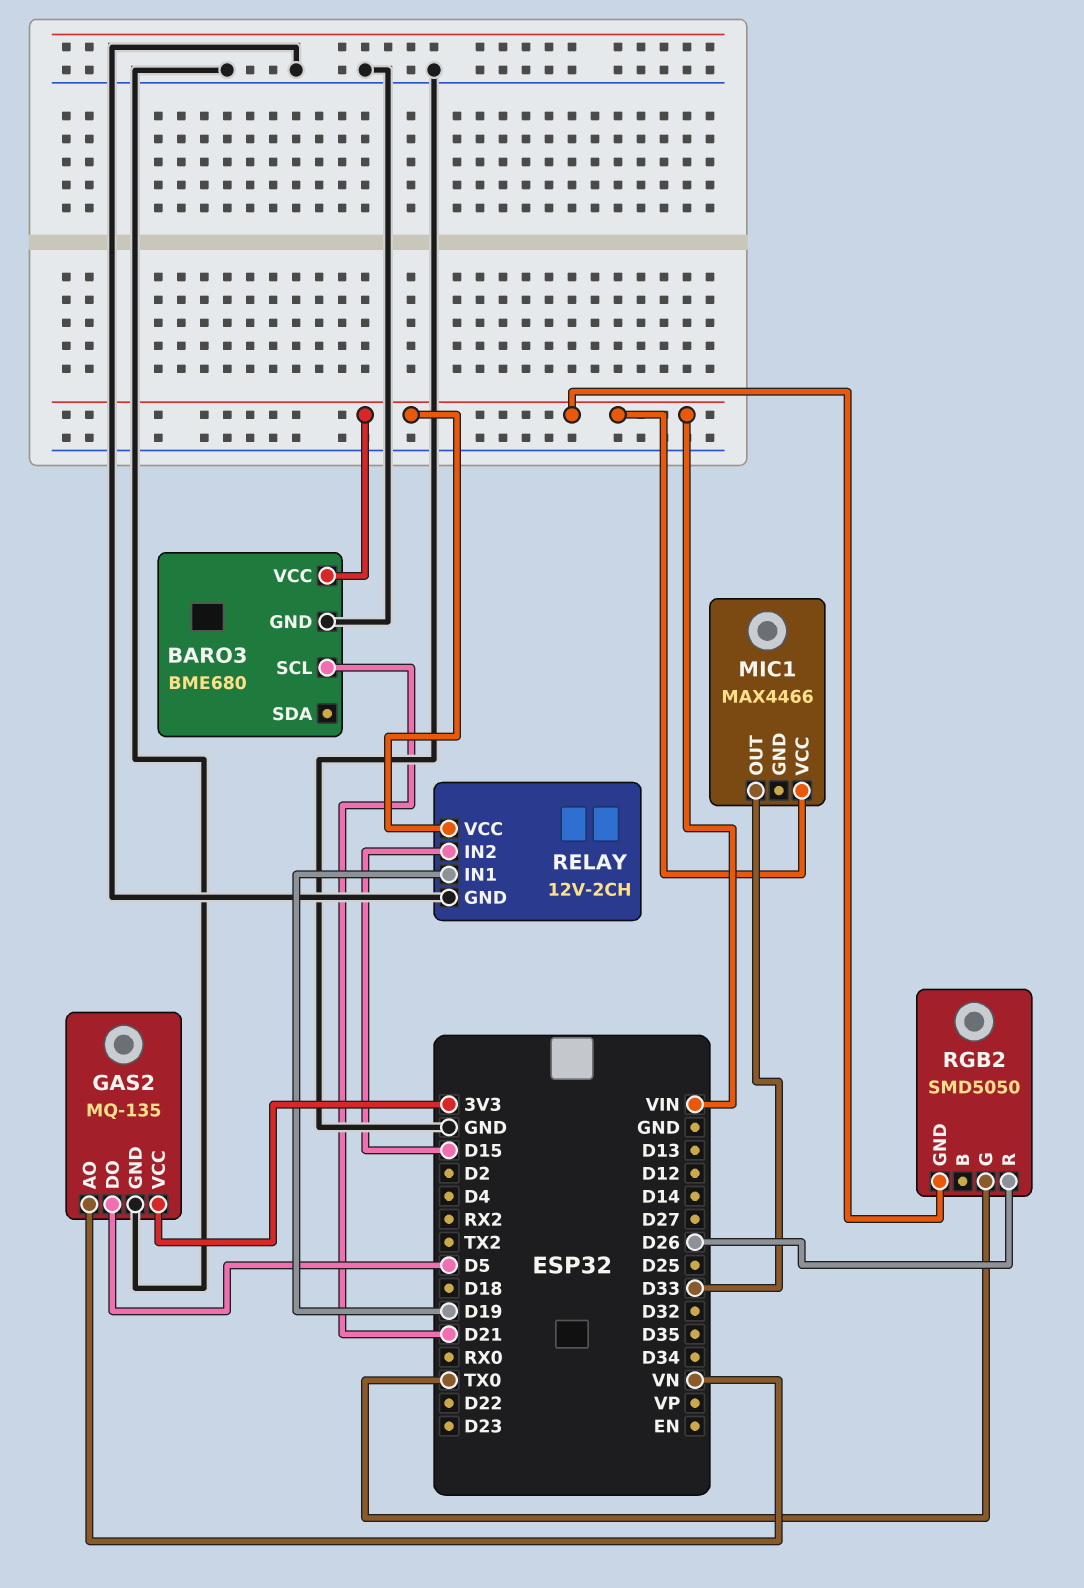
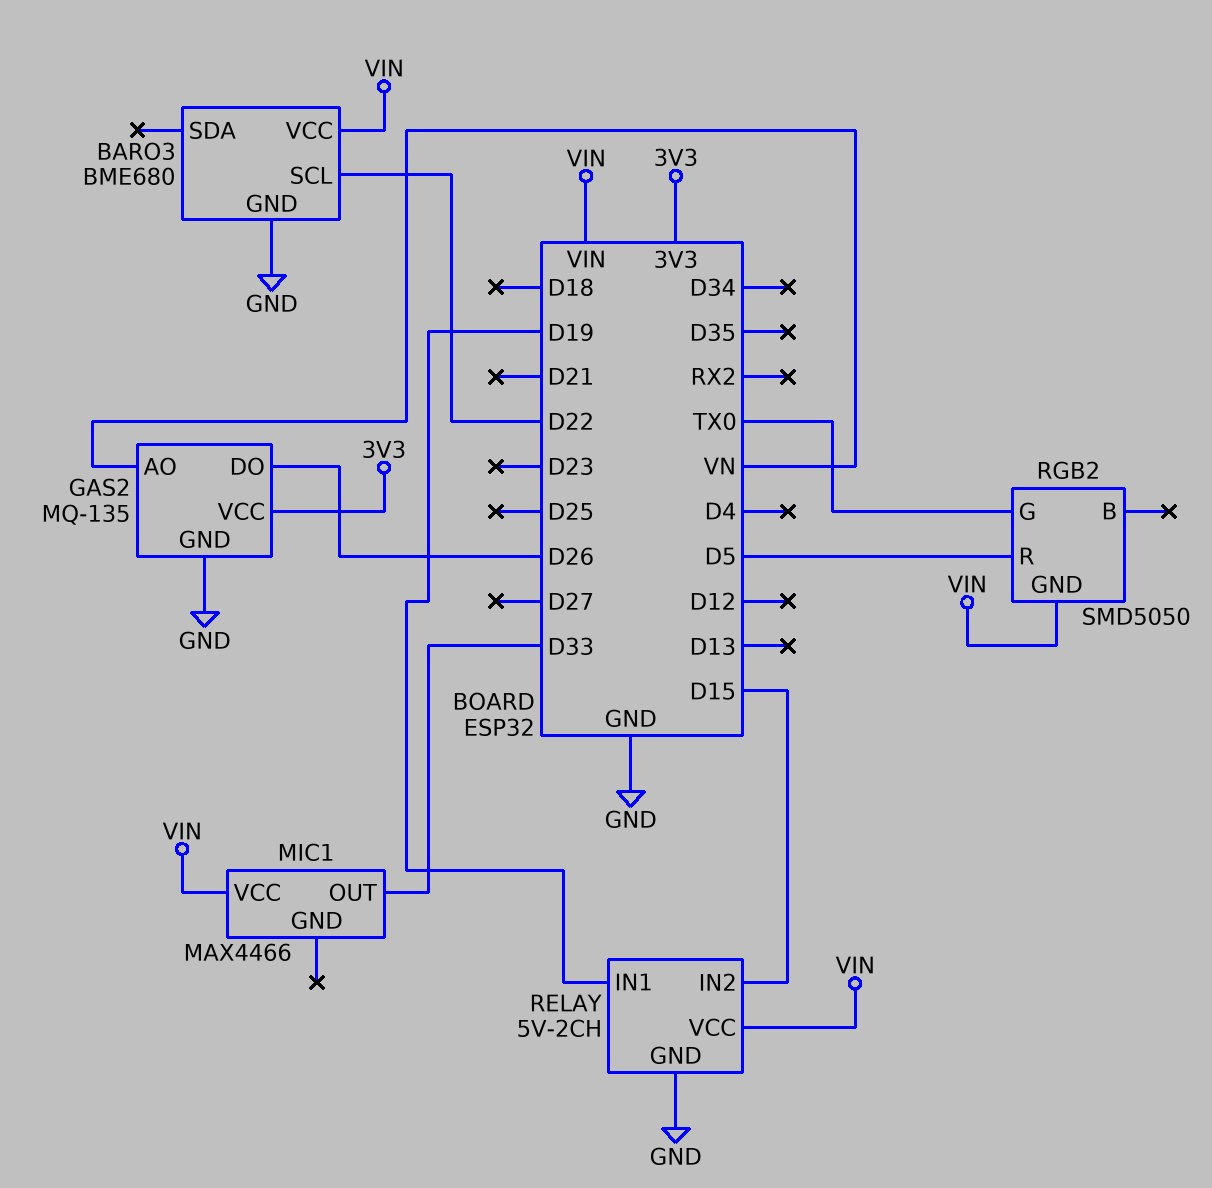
BARO3 pin SCL: D21 -> D22
GAS2 pin DO: D5 -> D26
RELAY: 12V-2CH -> 5V-2CH
RGB2 pin R: D26 -> D5

